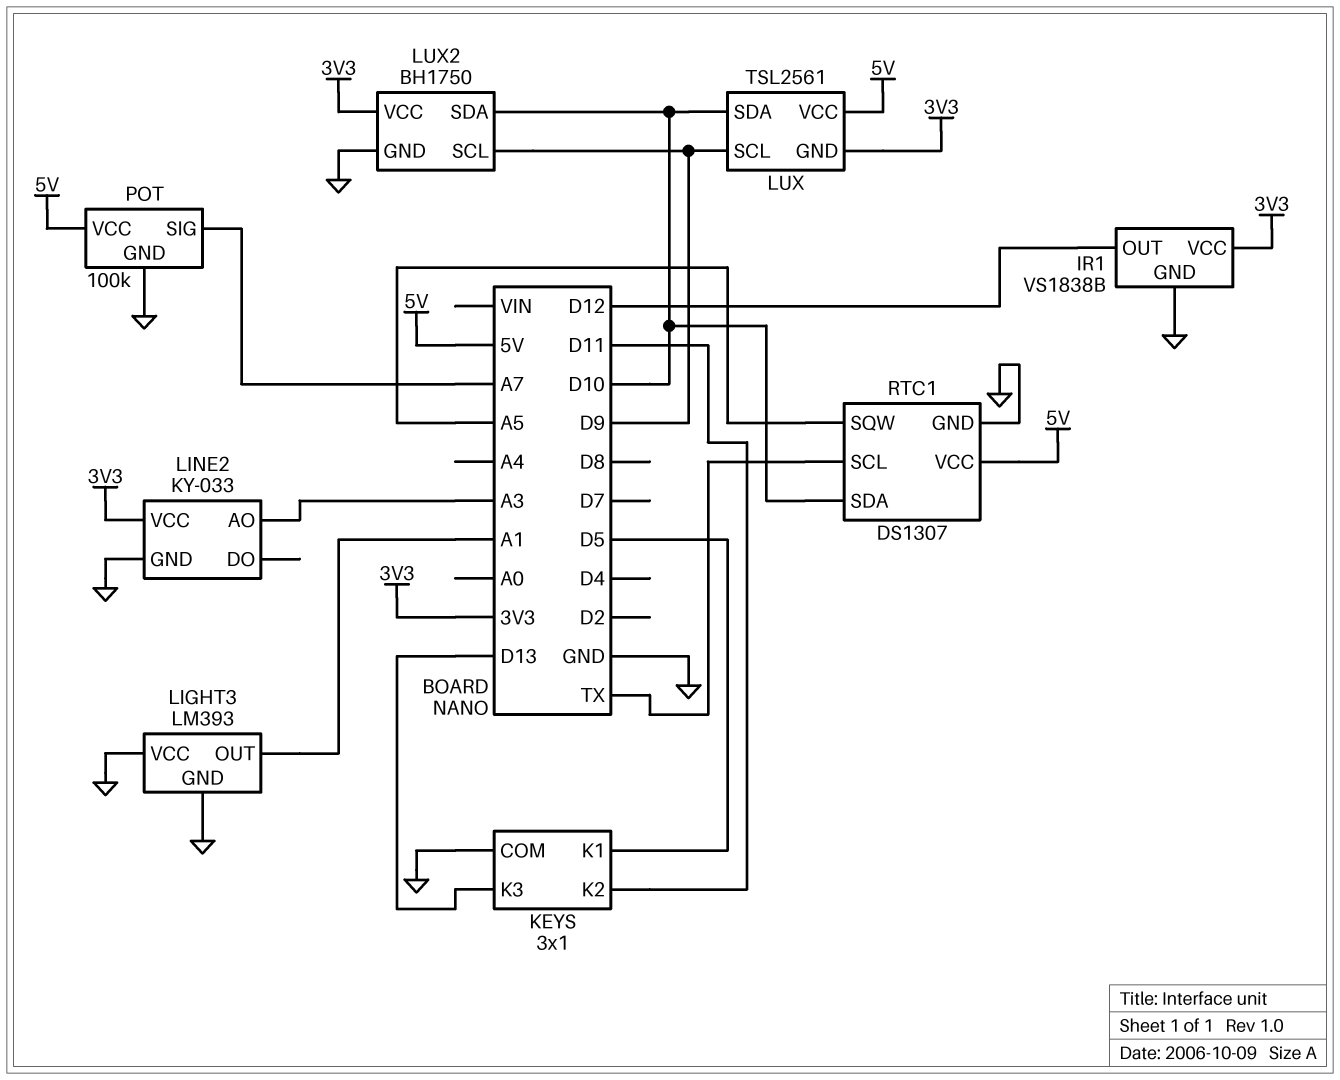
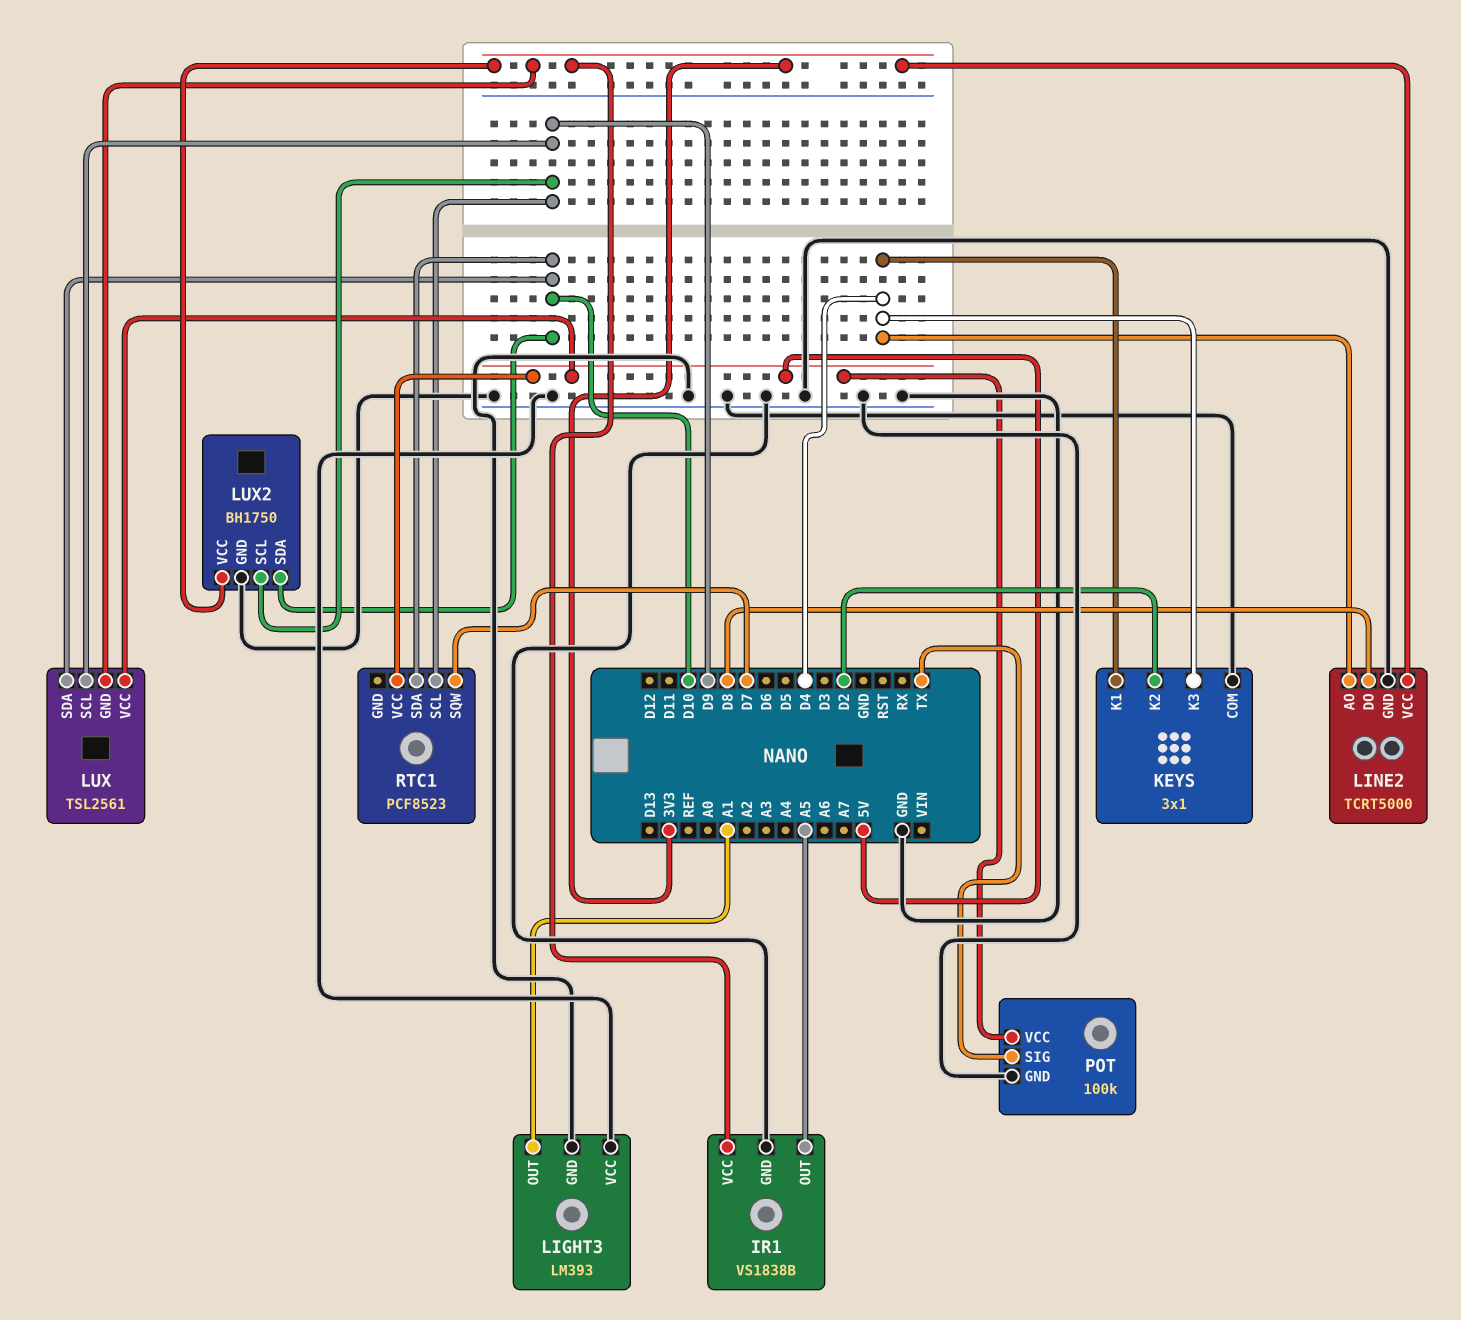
IR1 pin OUT: D12 -> A5
KEYS pin K1: D5 -> D4
KEYS pin K2: D11 -> D2
KEYS pin K3: D13 -> D4
LINE2: KY-033 -> TCRT5000
LINE2 pin AO: A3 -> D4
LINE2 pin DO: none -> D8
POT pin SIG: A7 -> TX
RTC1: DS1307 -> PCF8523
RTC1 pin GND: GND -> none
RTC1 pin SCL: TX -> D9
RTC1 pin SQW: A5 -> D7

